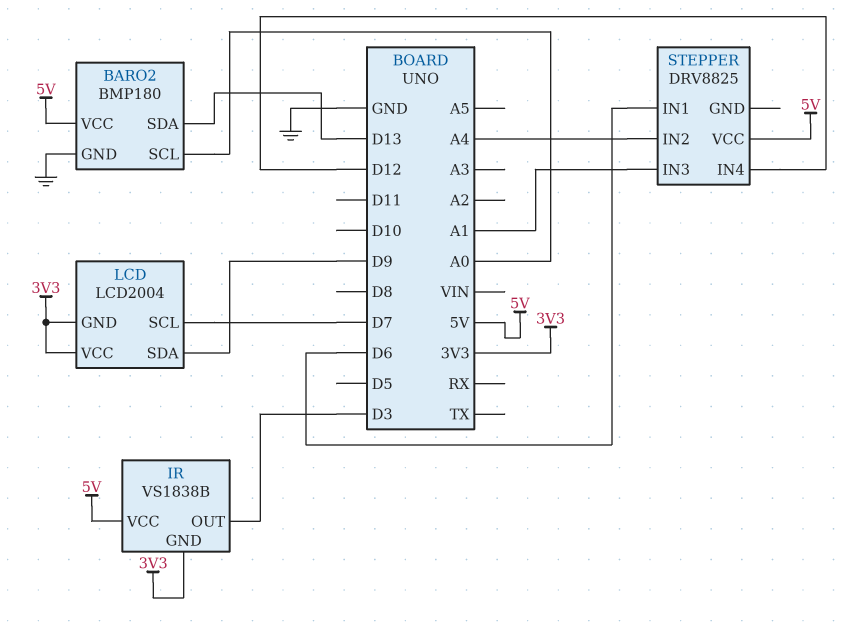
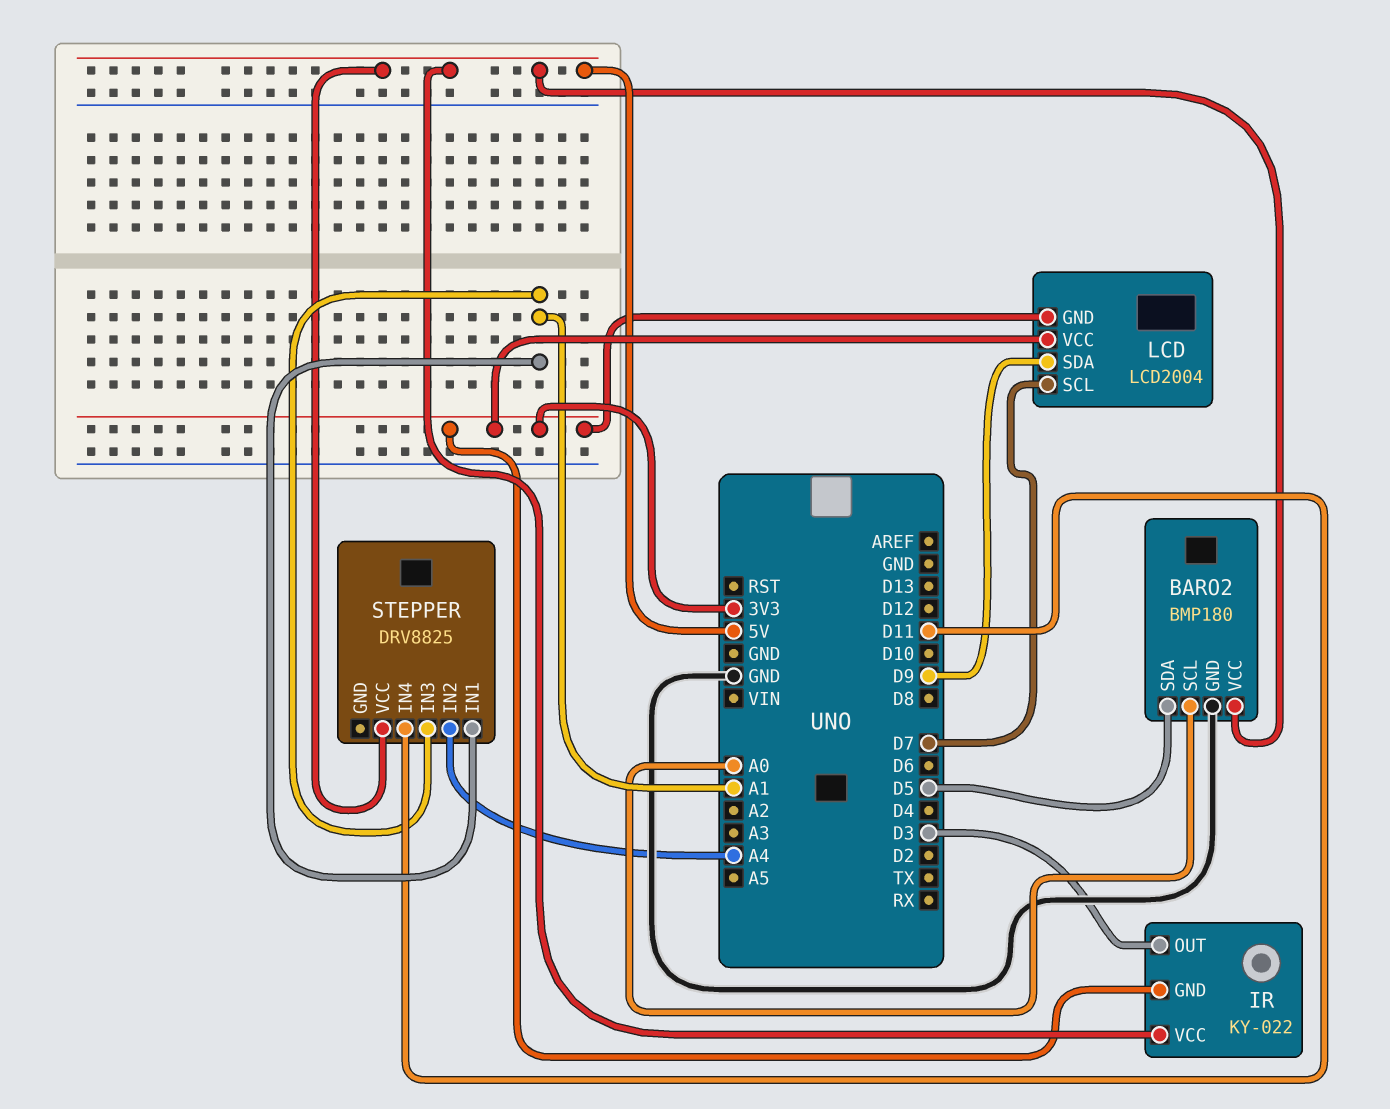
BARO2 pin SDA: D13 -> D5
IR: VS1838B -> KY-022
STEPPER pin IN1: D6 -> A1
STEPPER pin IN4: D12 -> D11

